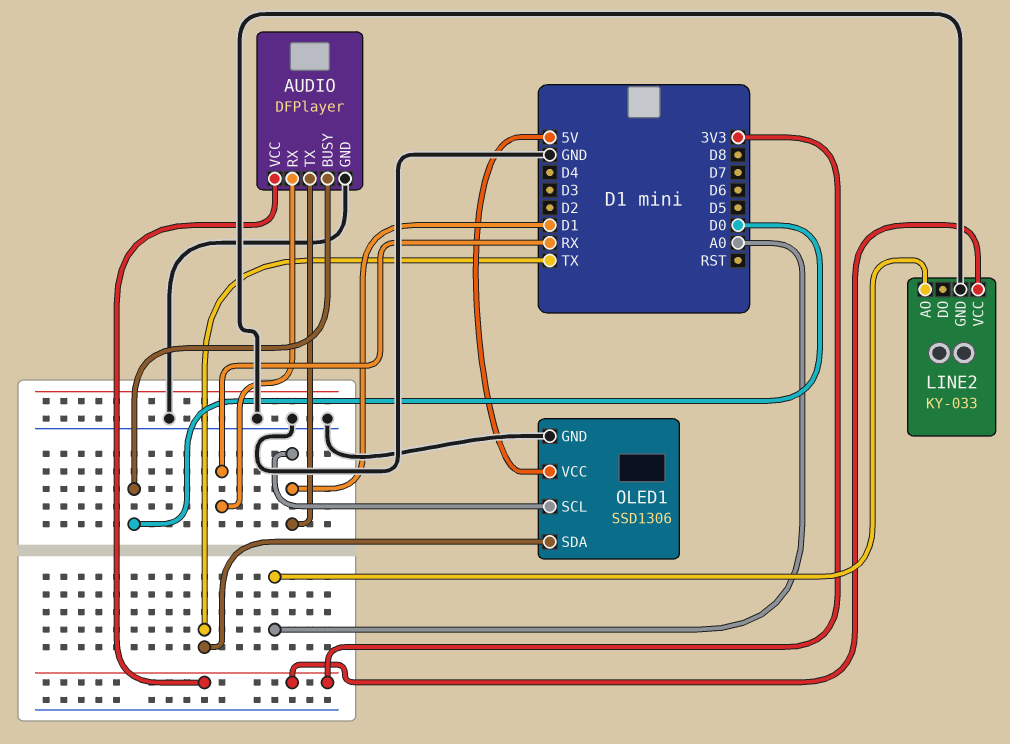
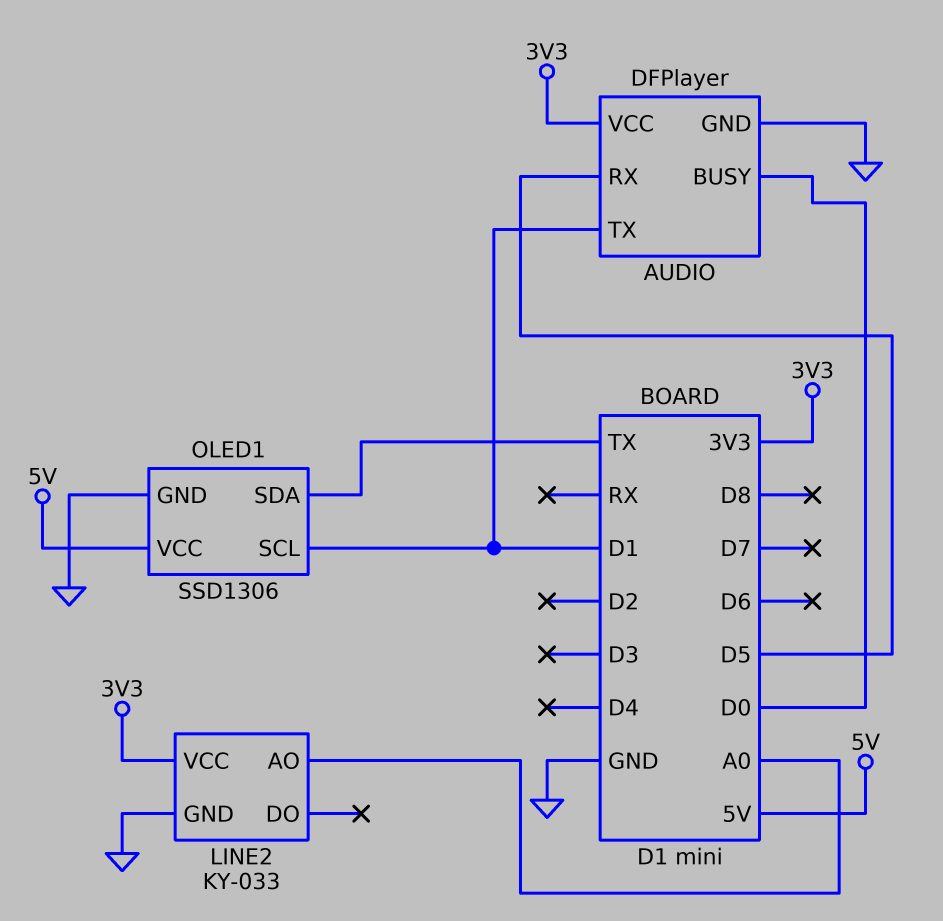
AUDIO pin RX: RX -> D5

